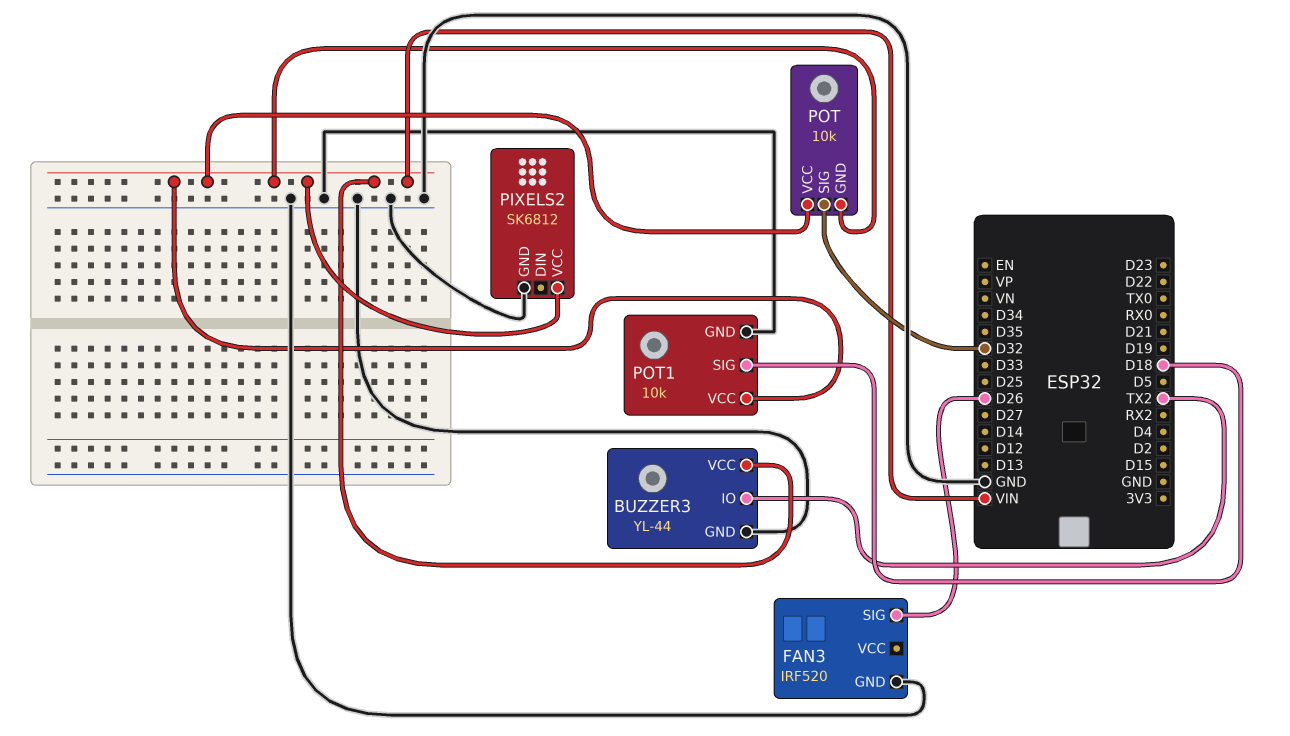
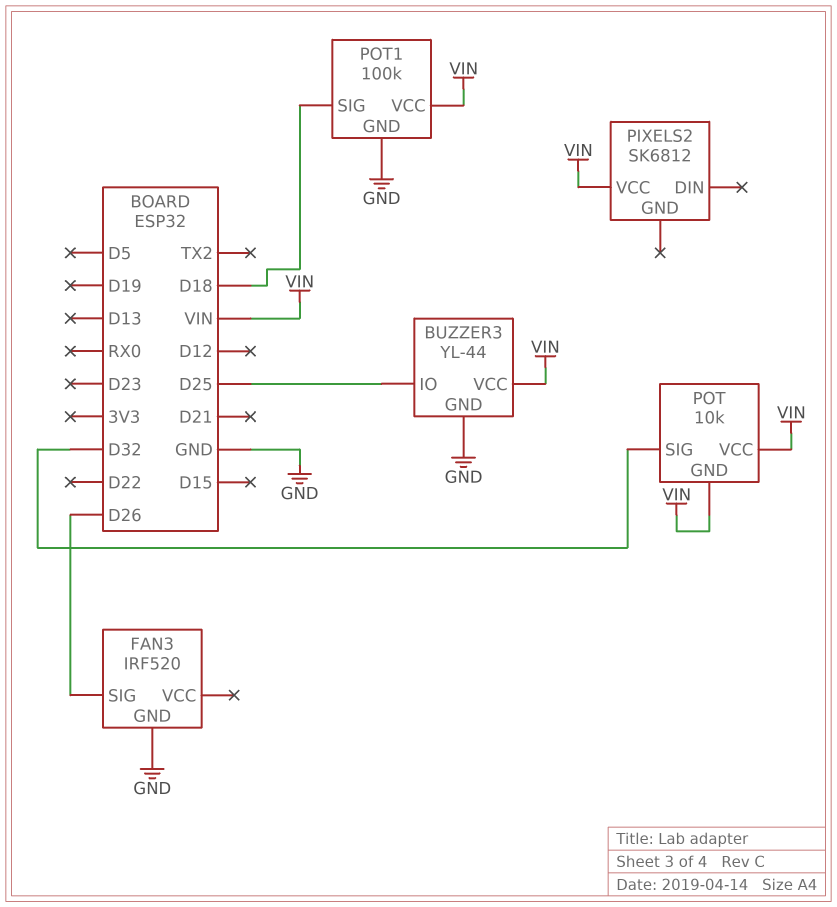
BUZZER3 pin IO: TX2 -> D25
PIXELS2 pin GND: GND -> none
POT1: 10k -> 100k

